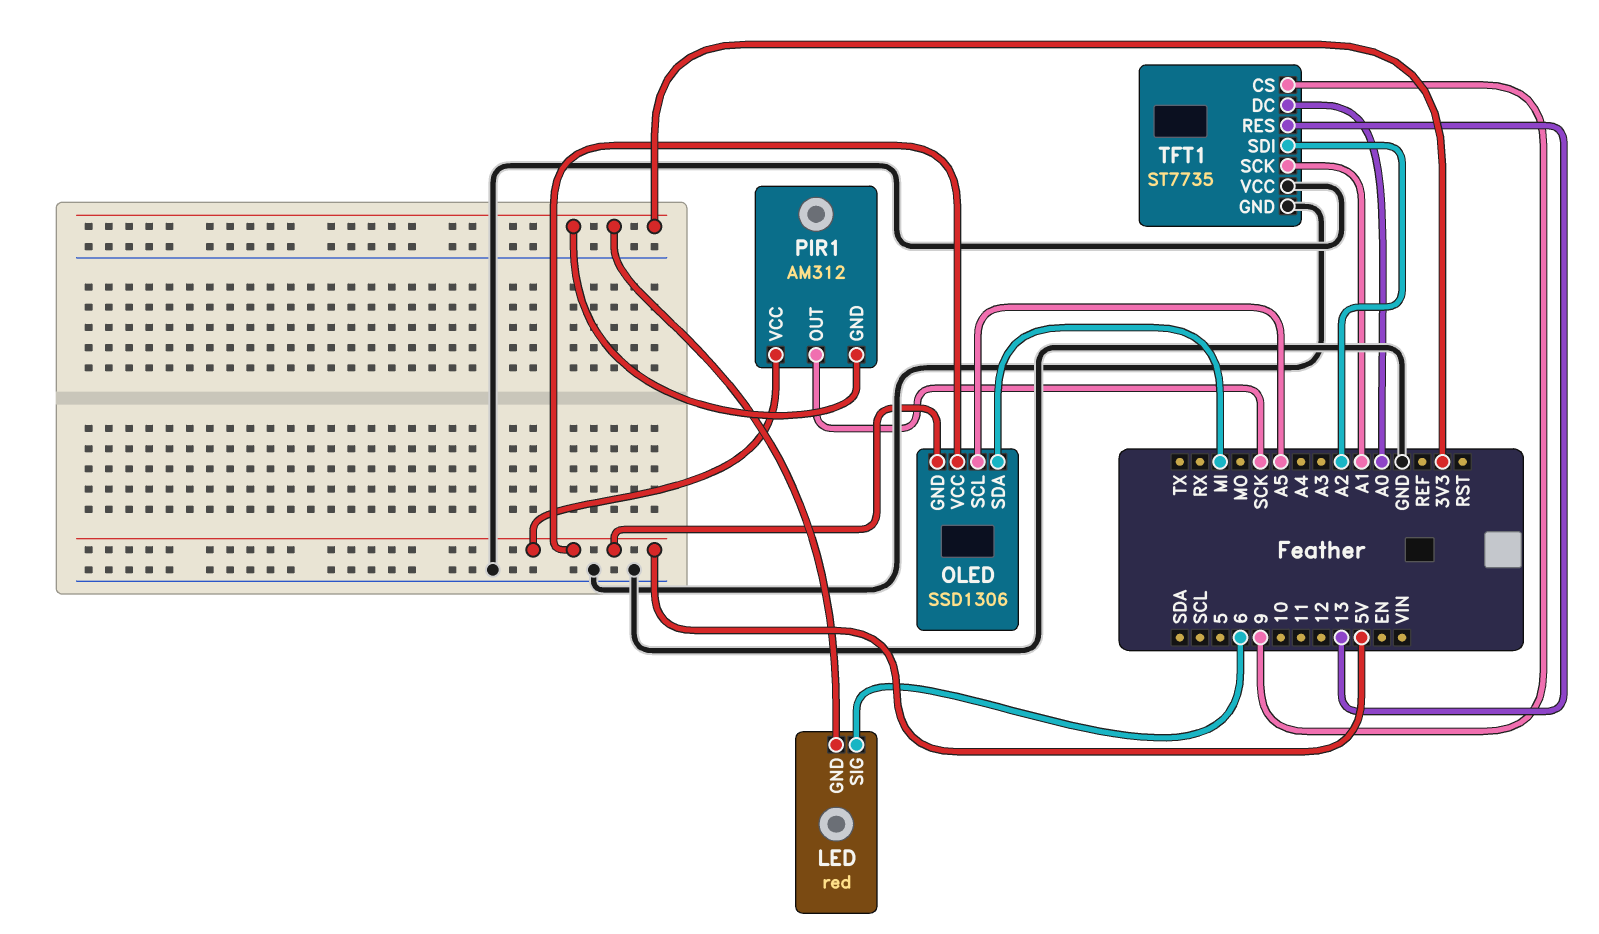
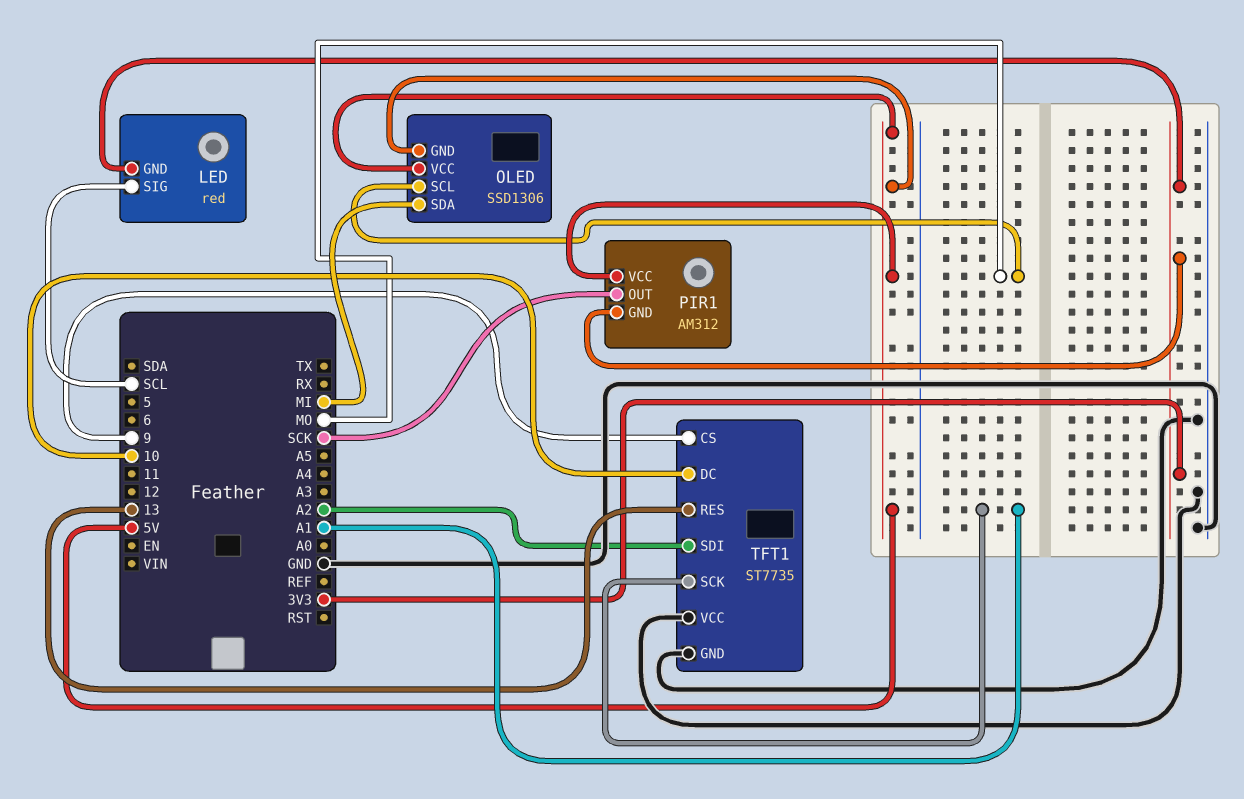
LED pin SIG: 6 -> SCL
OLED pin SCL: A5 -> MO
TFT1 pin DC: A0 -> 10

